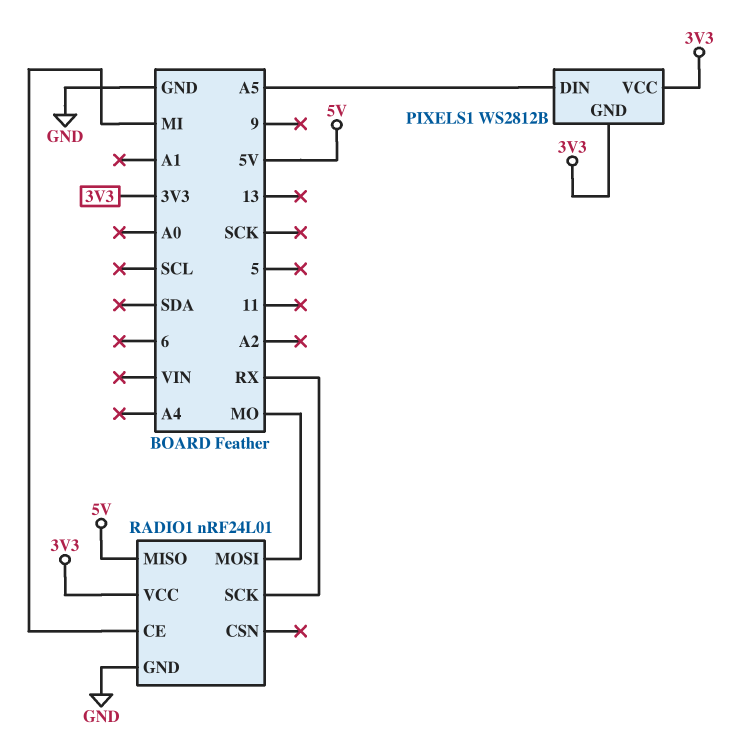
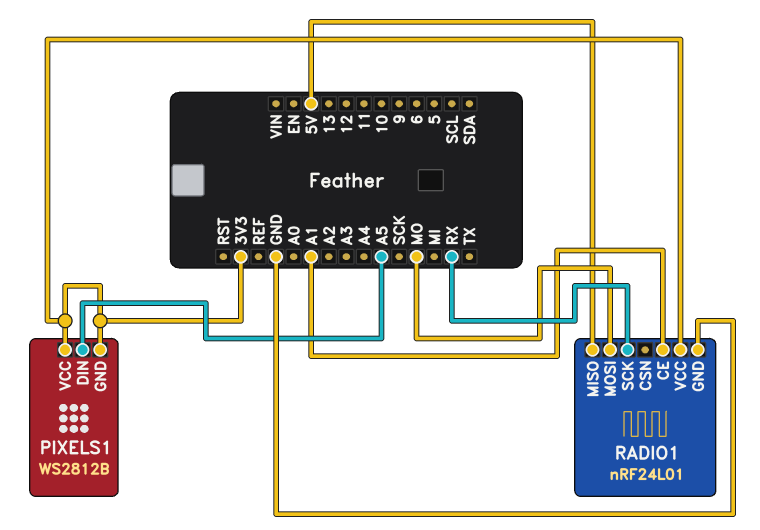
RADIO1 pin CE: MI -> A1

